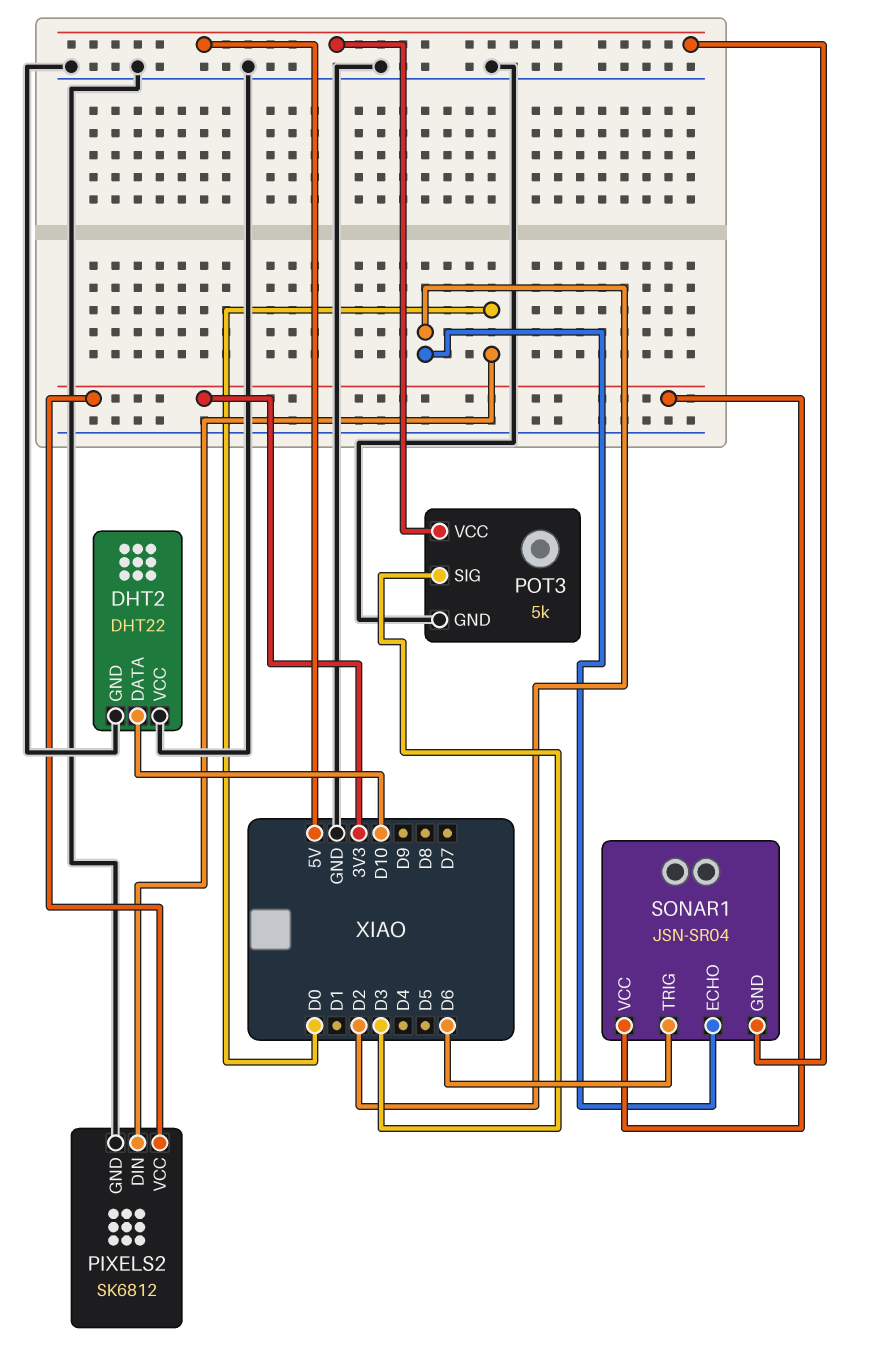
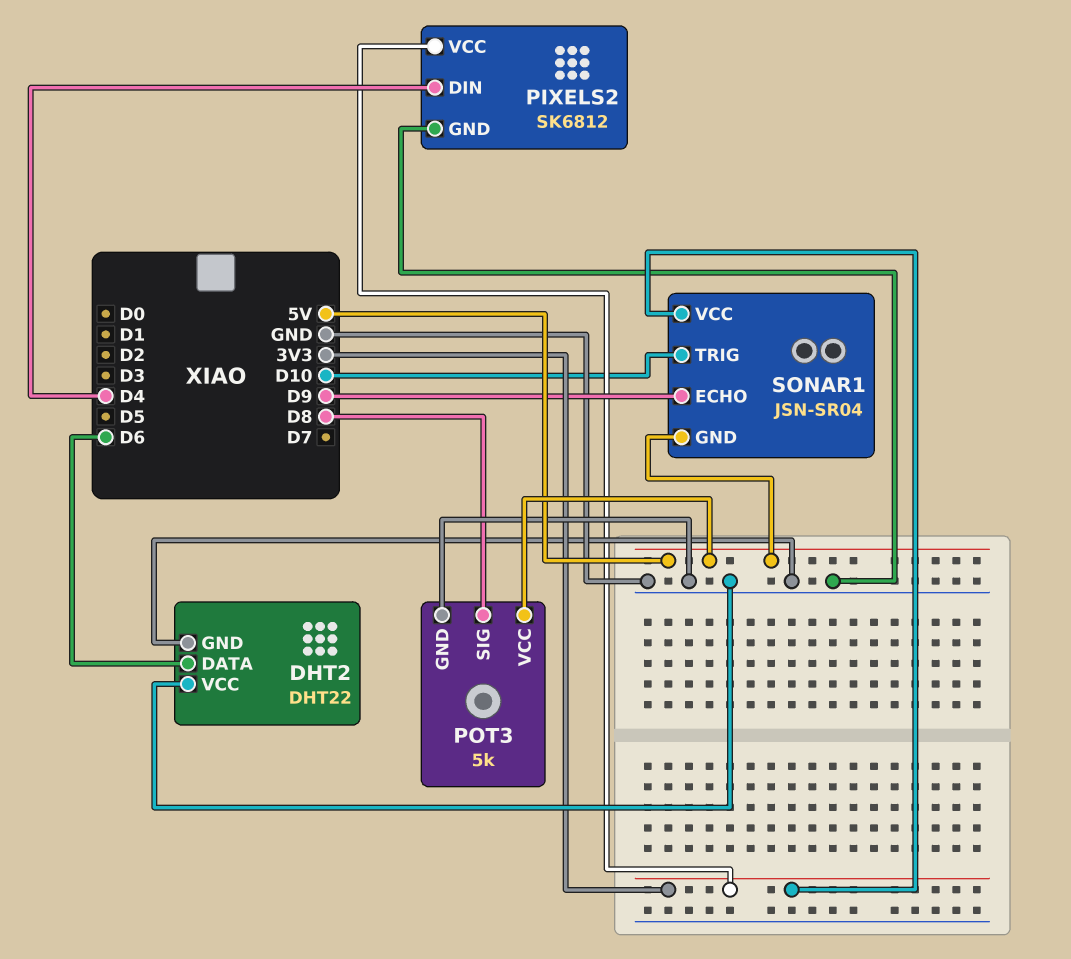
DHT2 pin DATA: D10 -> D6
PIXELS2 pin DIN: D0 -> D4
POT3 pin SIG: D3 -> D8
SONAR1 pin ECHO: D2 -> D9
SONAR1 pin TRIG: D6 -> D10

